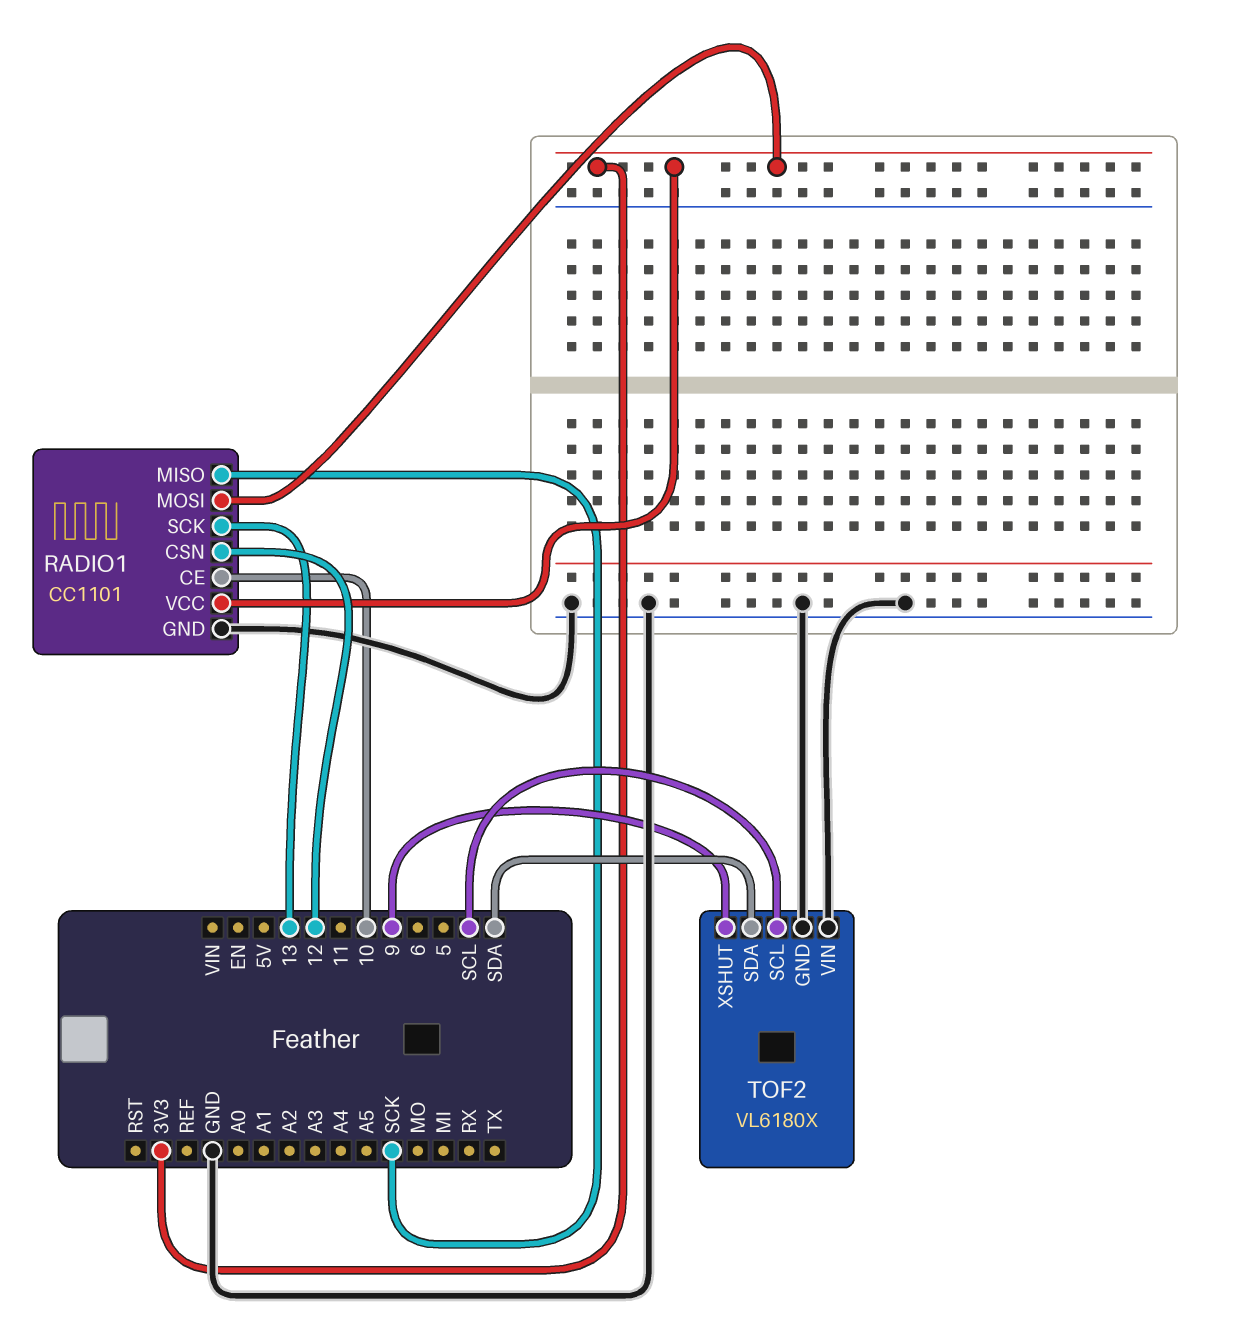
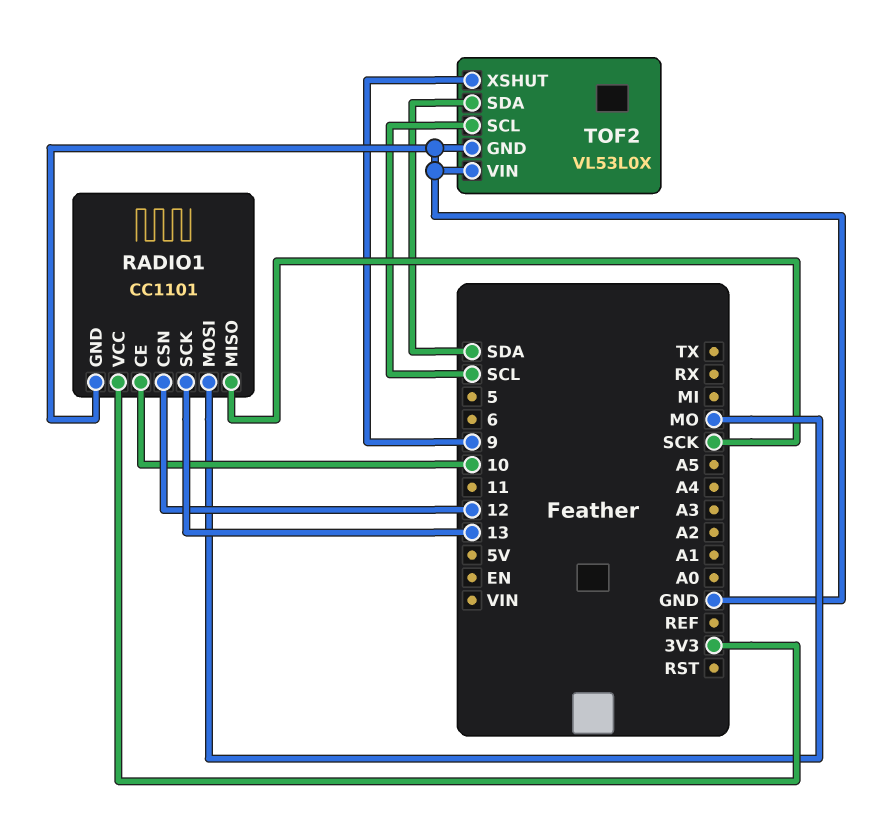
RADIO1 pin MOSI: 3V3 -> MO
TOF2: VL6180X -> VL53L0X

